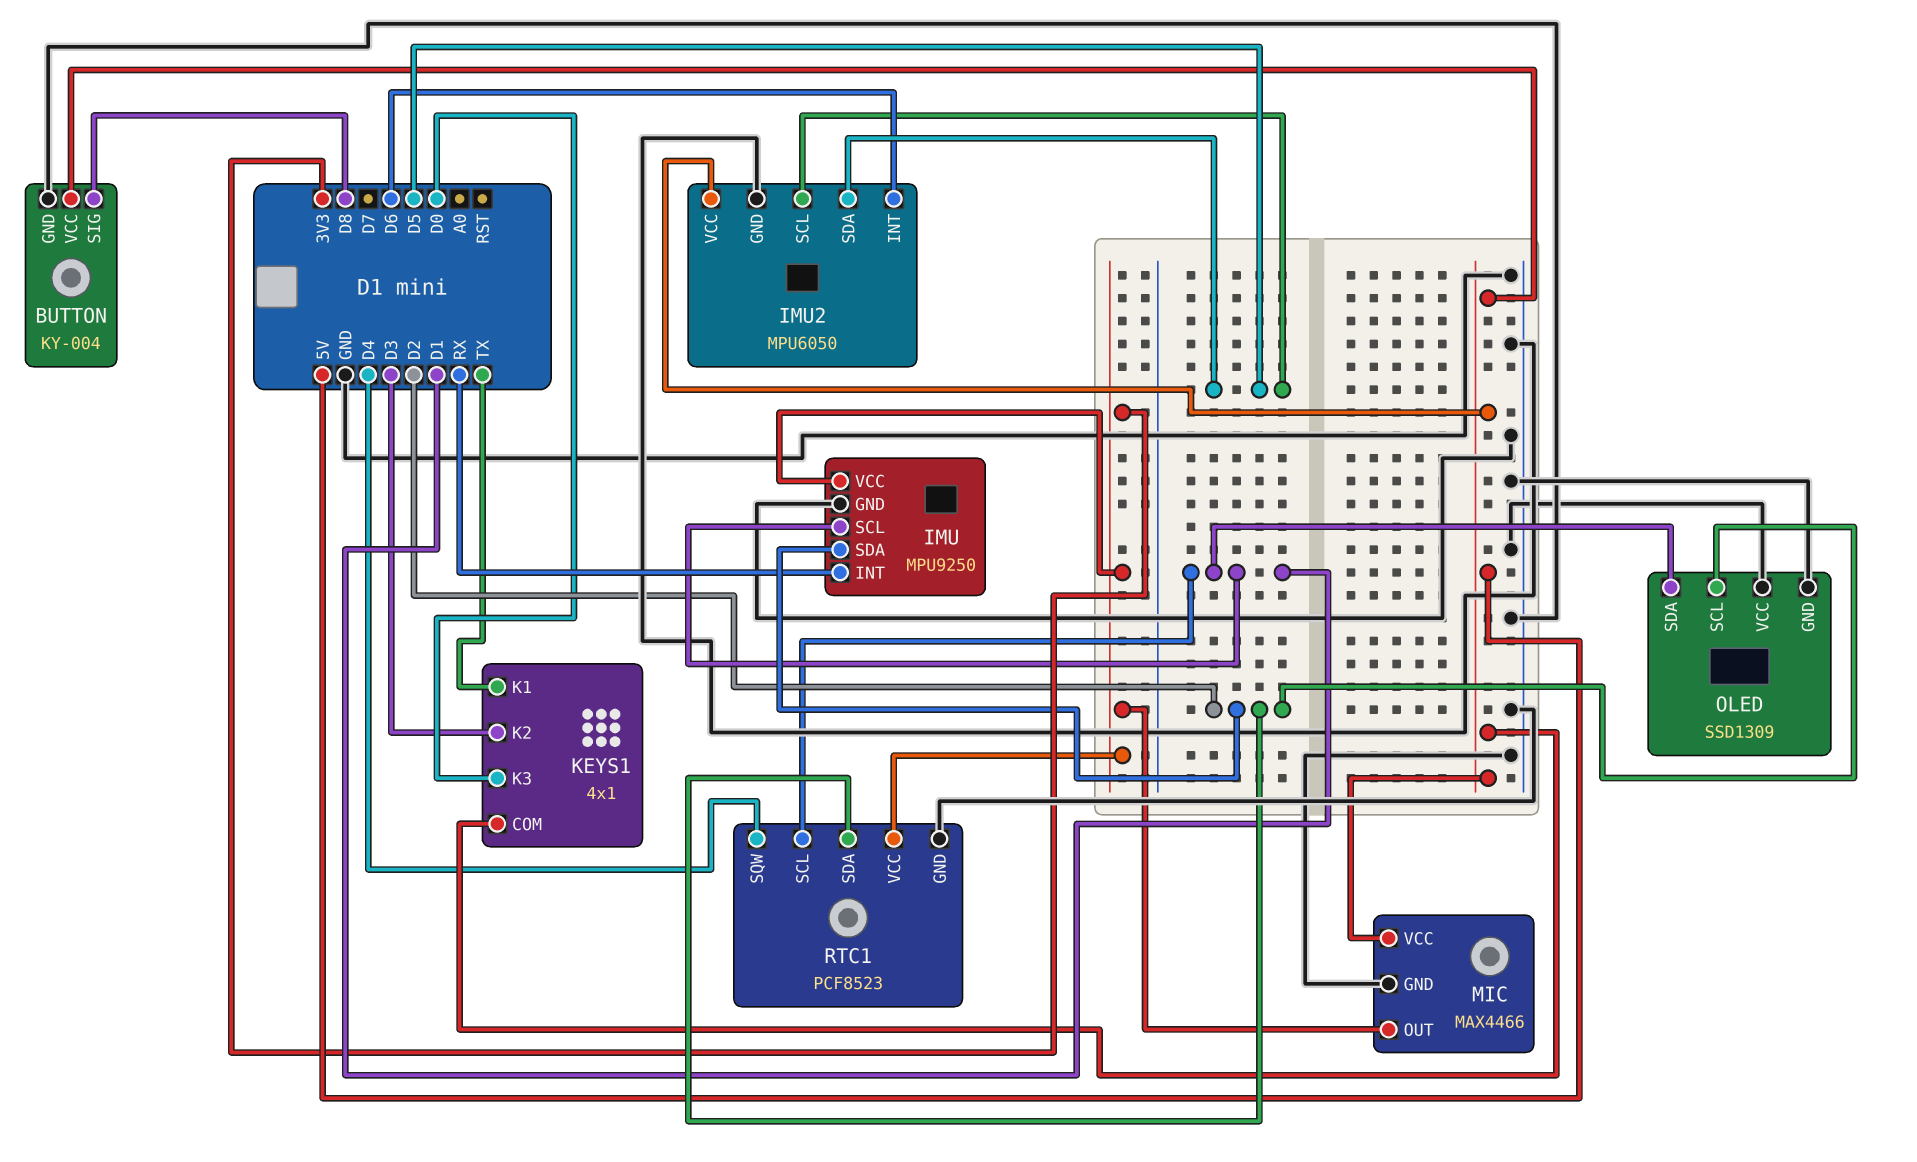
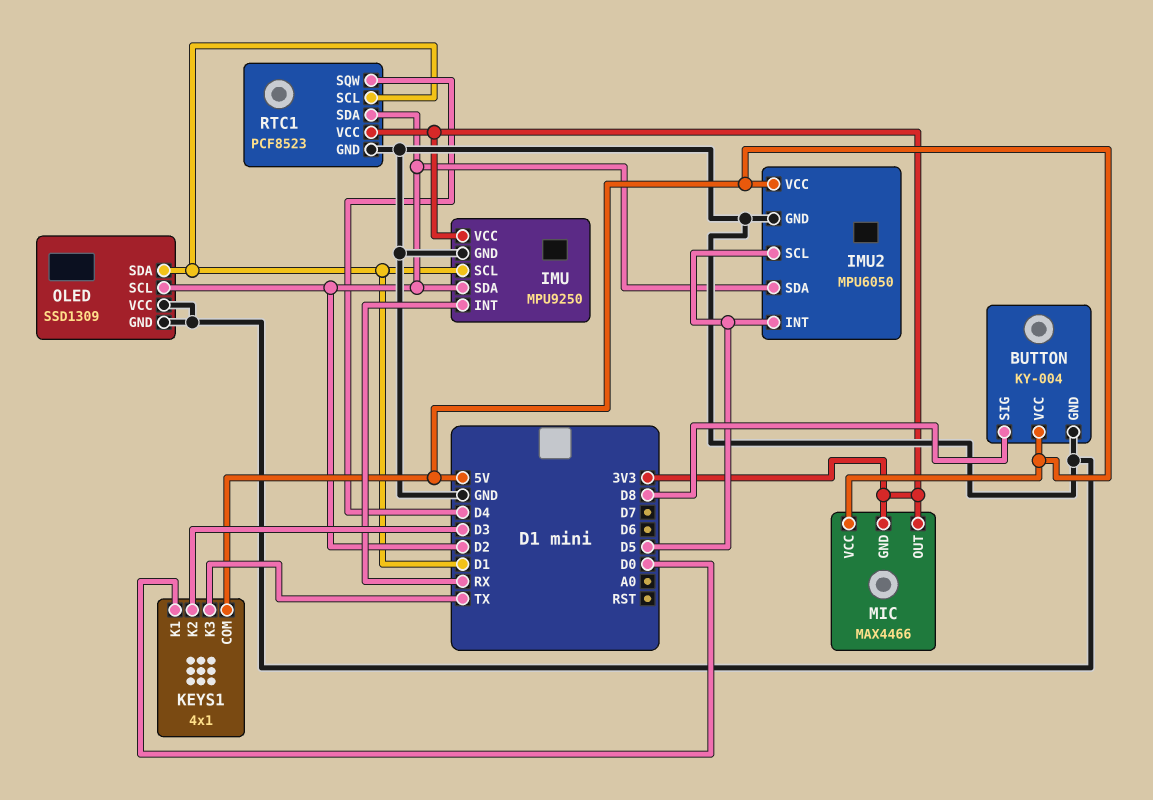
IMU2 pin INT: D6 -> D5
IMU2 pin SDA: D5 -> D2
KEYS1 pin K1: TX -> D0
KEYS1 pin K3: D0 -> TX
MIC pin GND: GND -> 3V3

